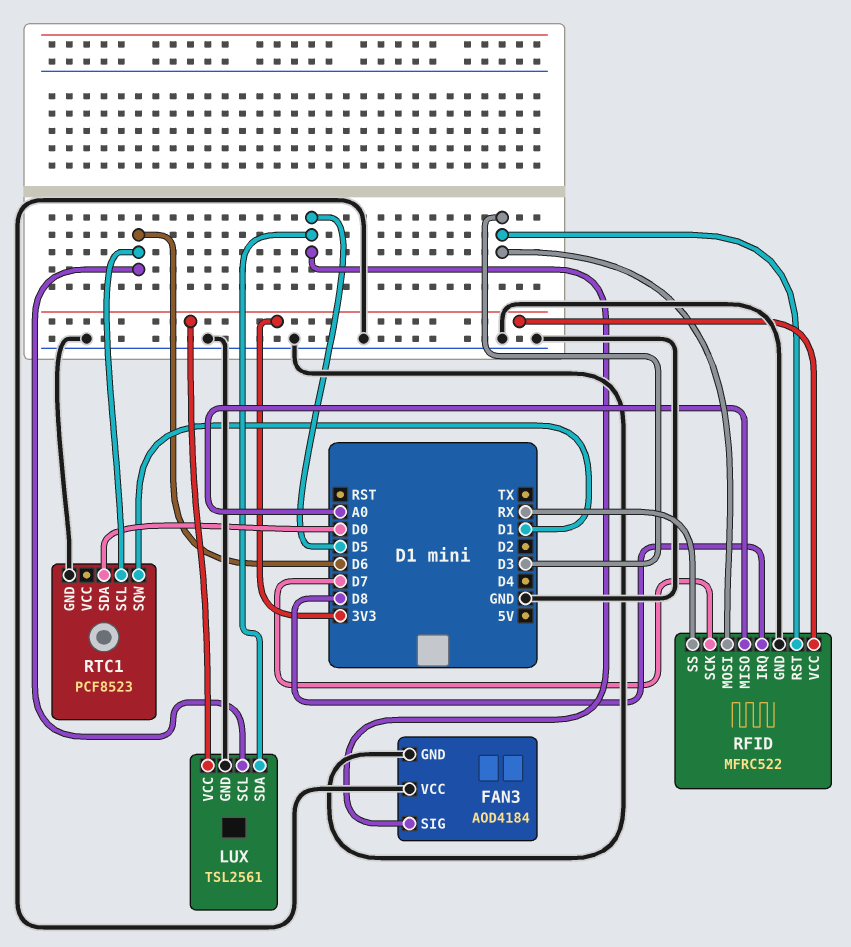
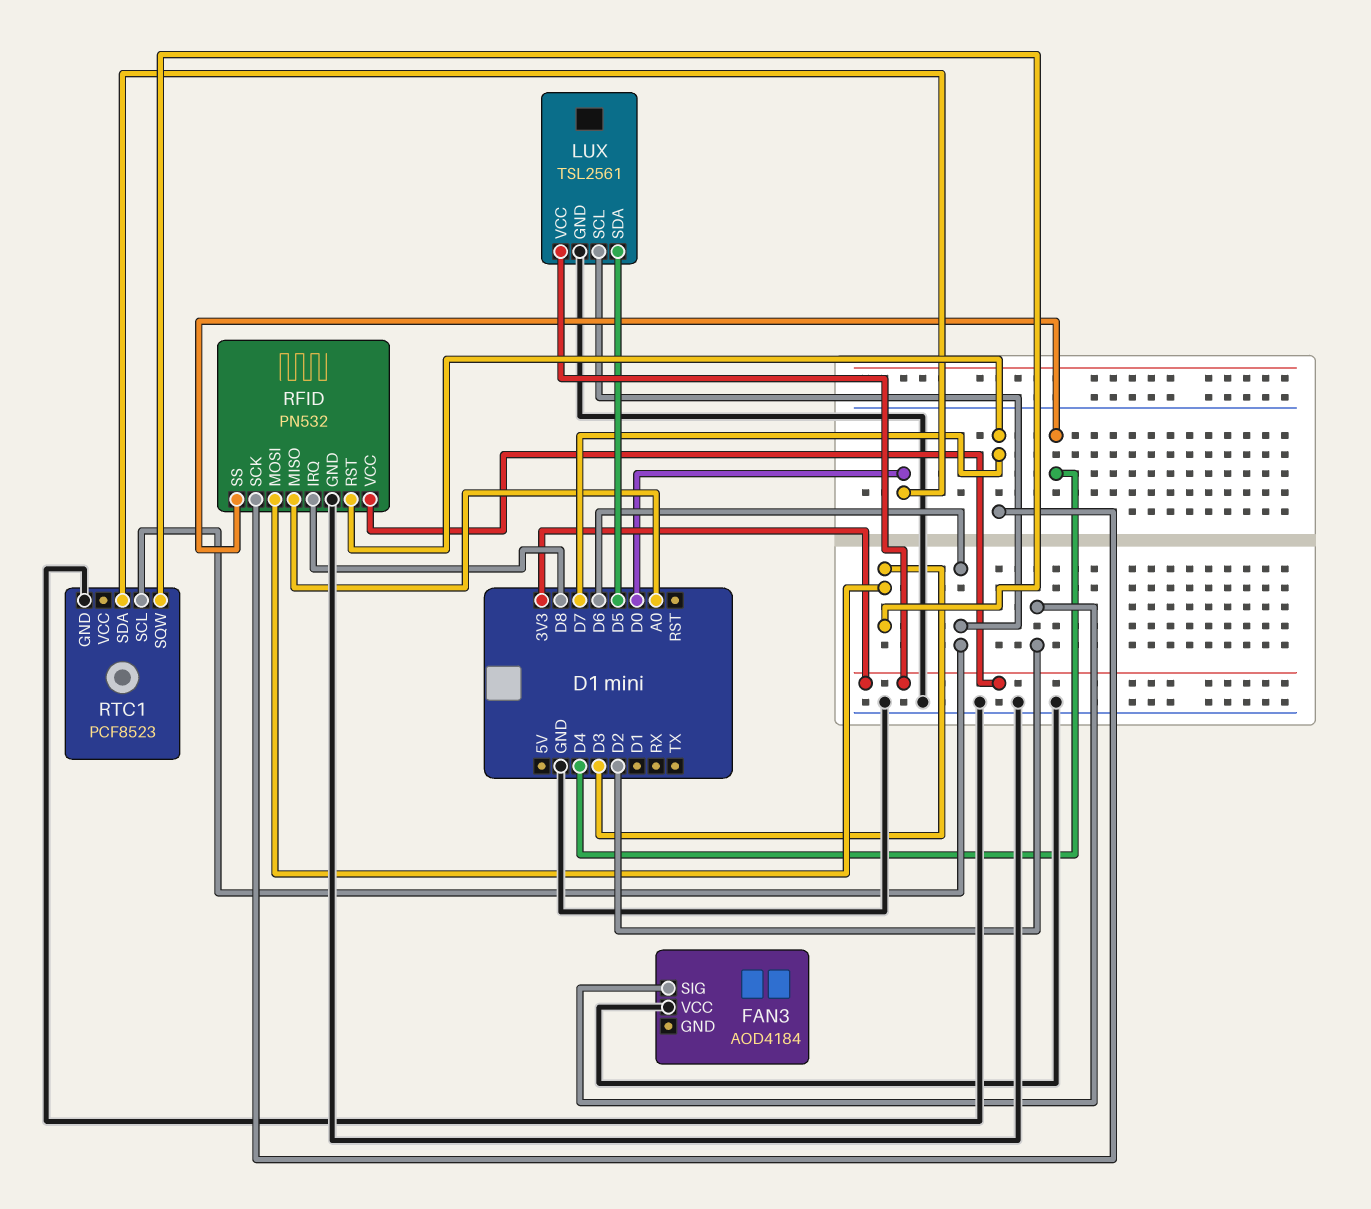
FAN3 pin GND: GND -> none
FAN3 pin SIG: D5 -> D2
RFID: MFRC522 -> PN532
RFID pin RST: D3 -> D7
RFID pin SS: RX -> D4
RTC1 pin SQW: D1 -> D3

